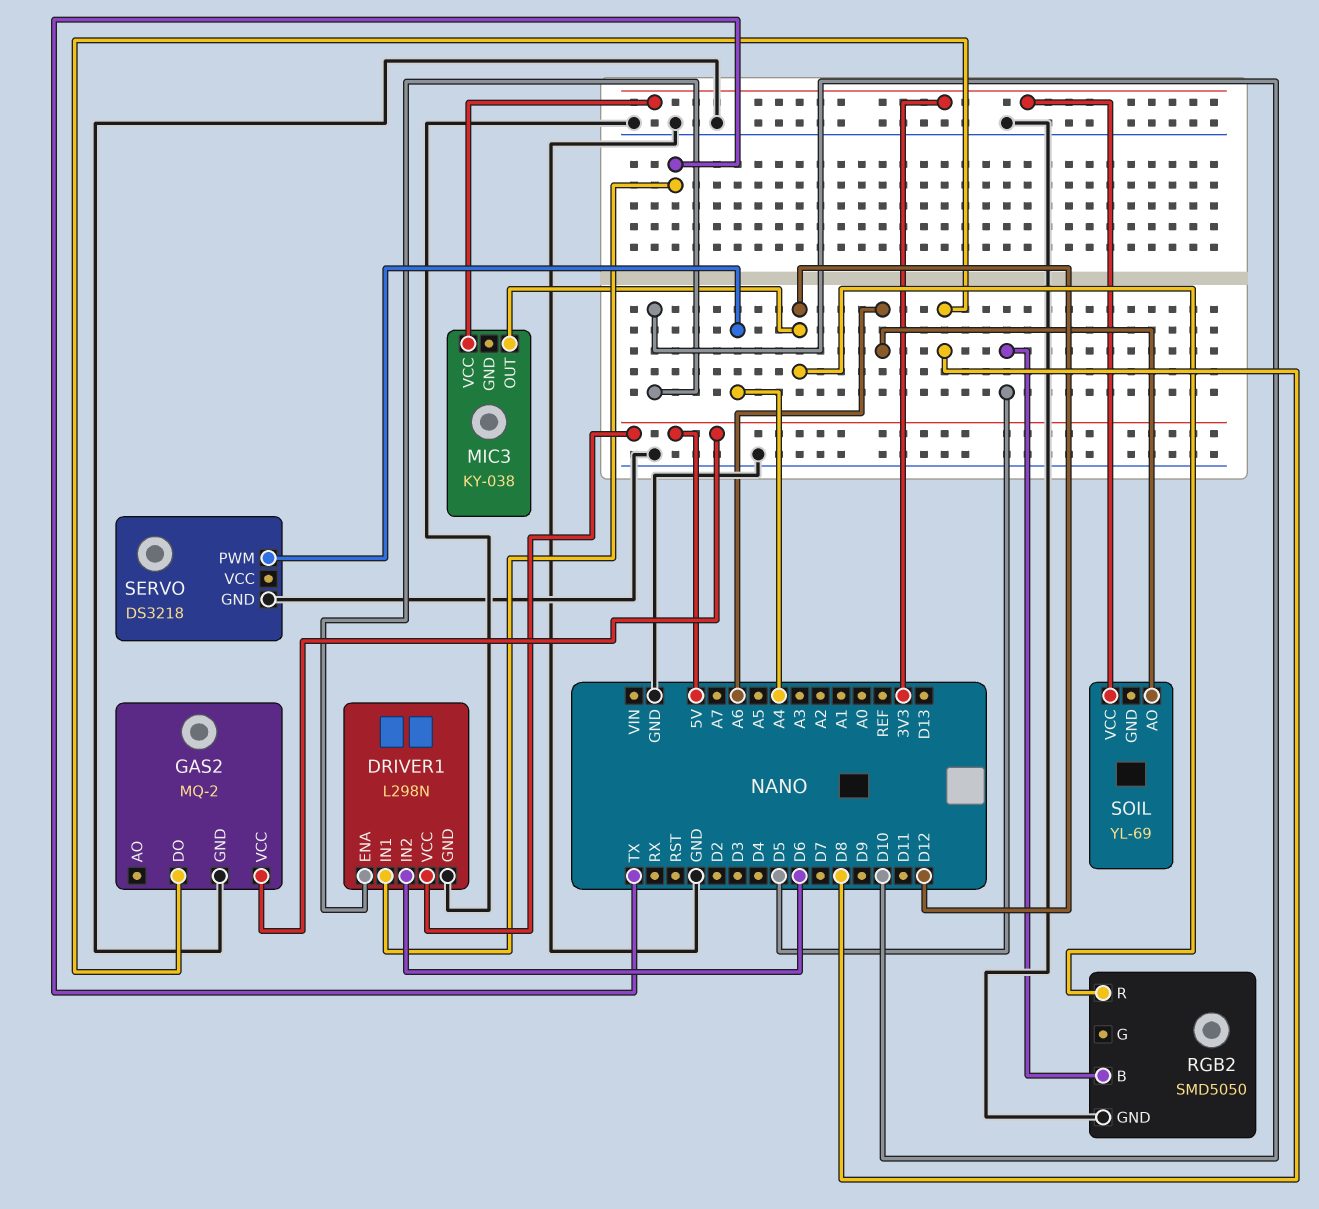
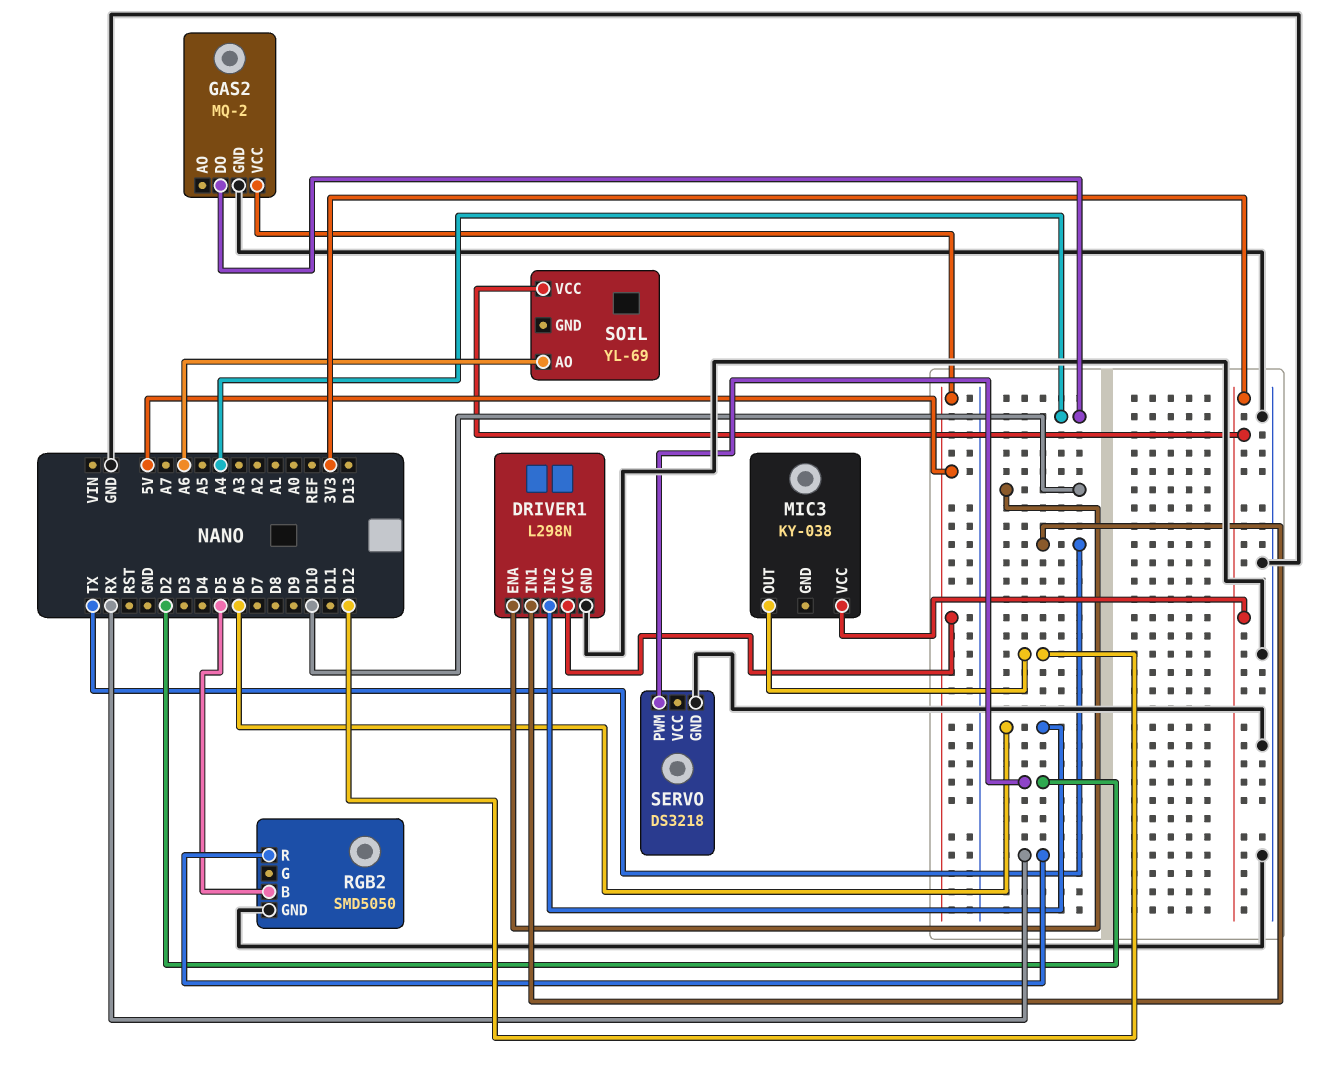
GAS2 pin DO: D8 -> A4
RGB2 pin R: D12 -> RX
SERVO pin PWM: A4 -> D2

